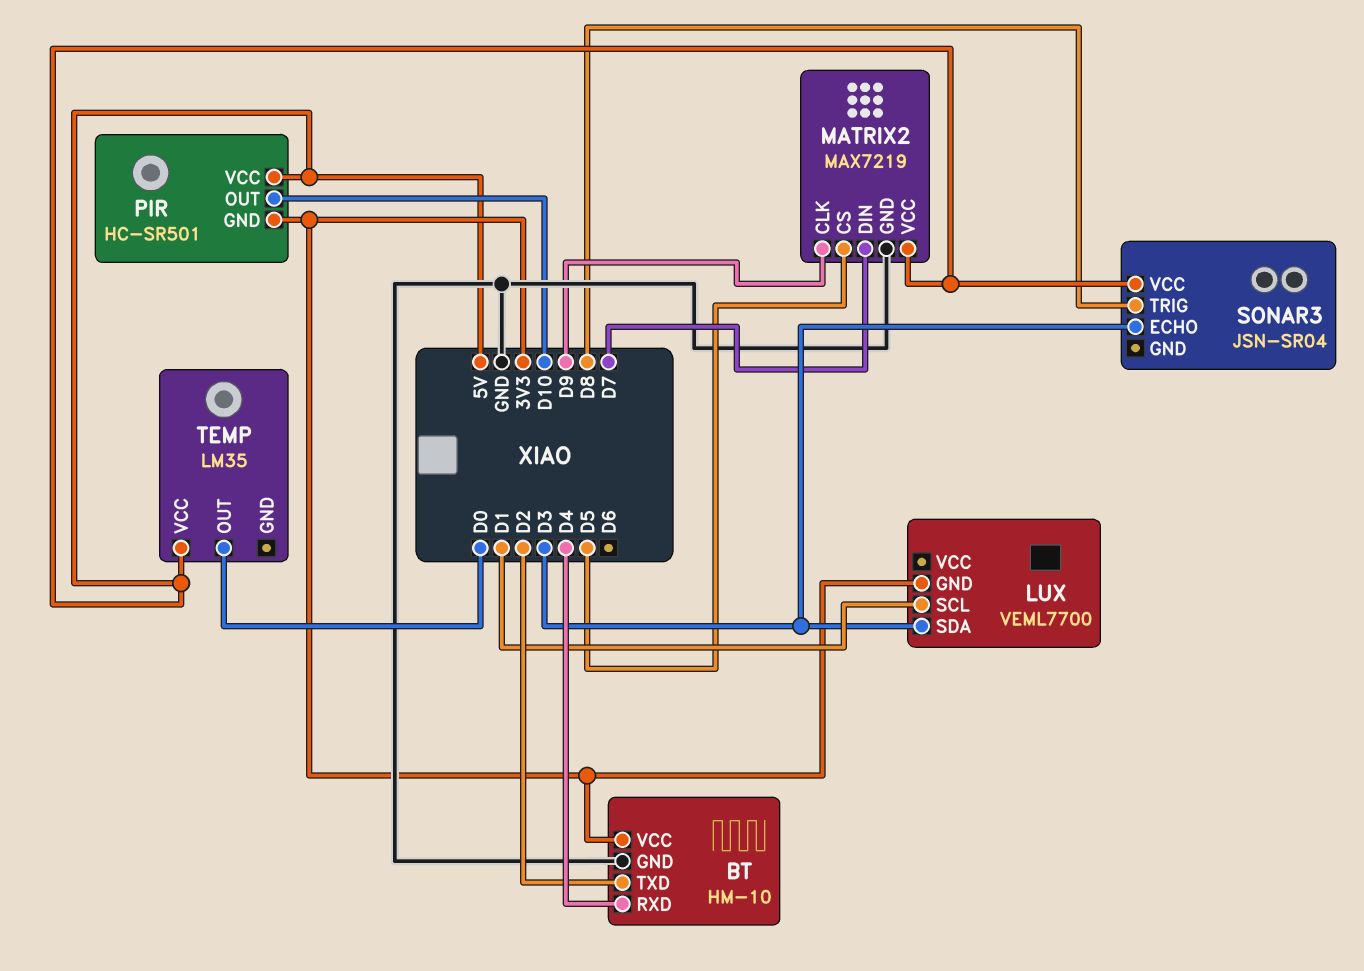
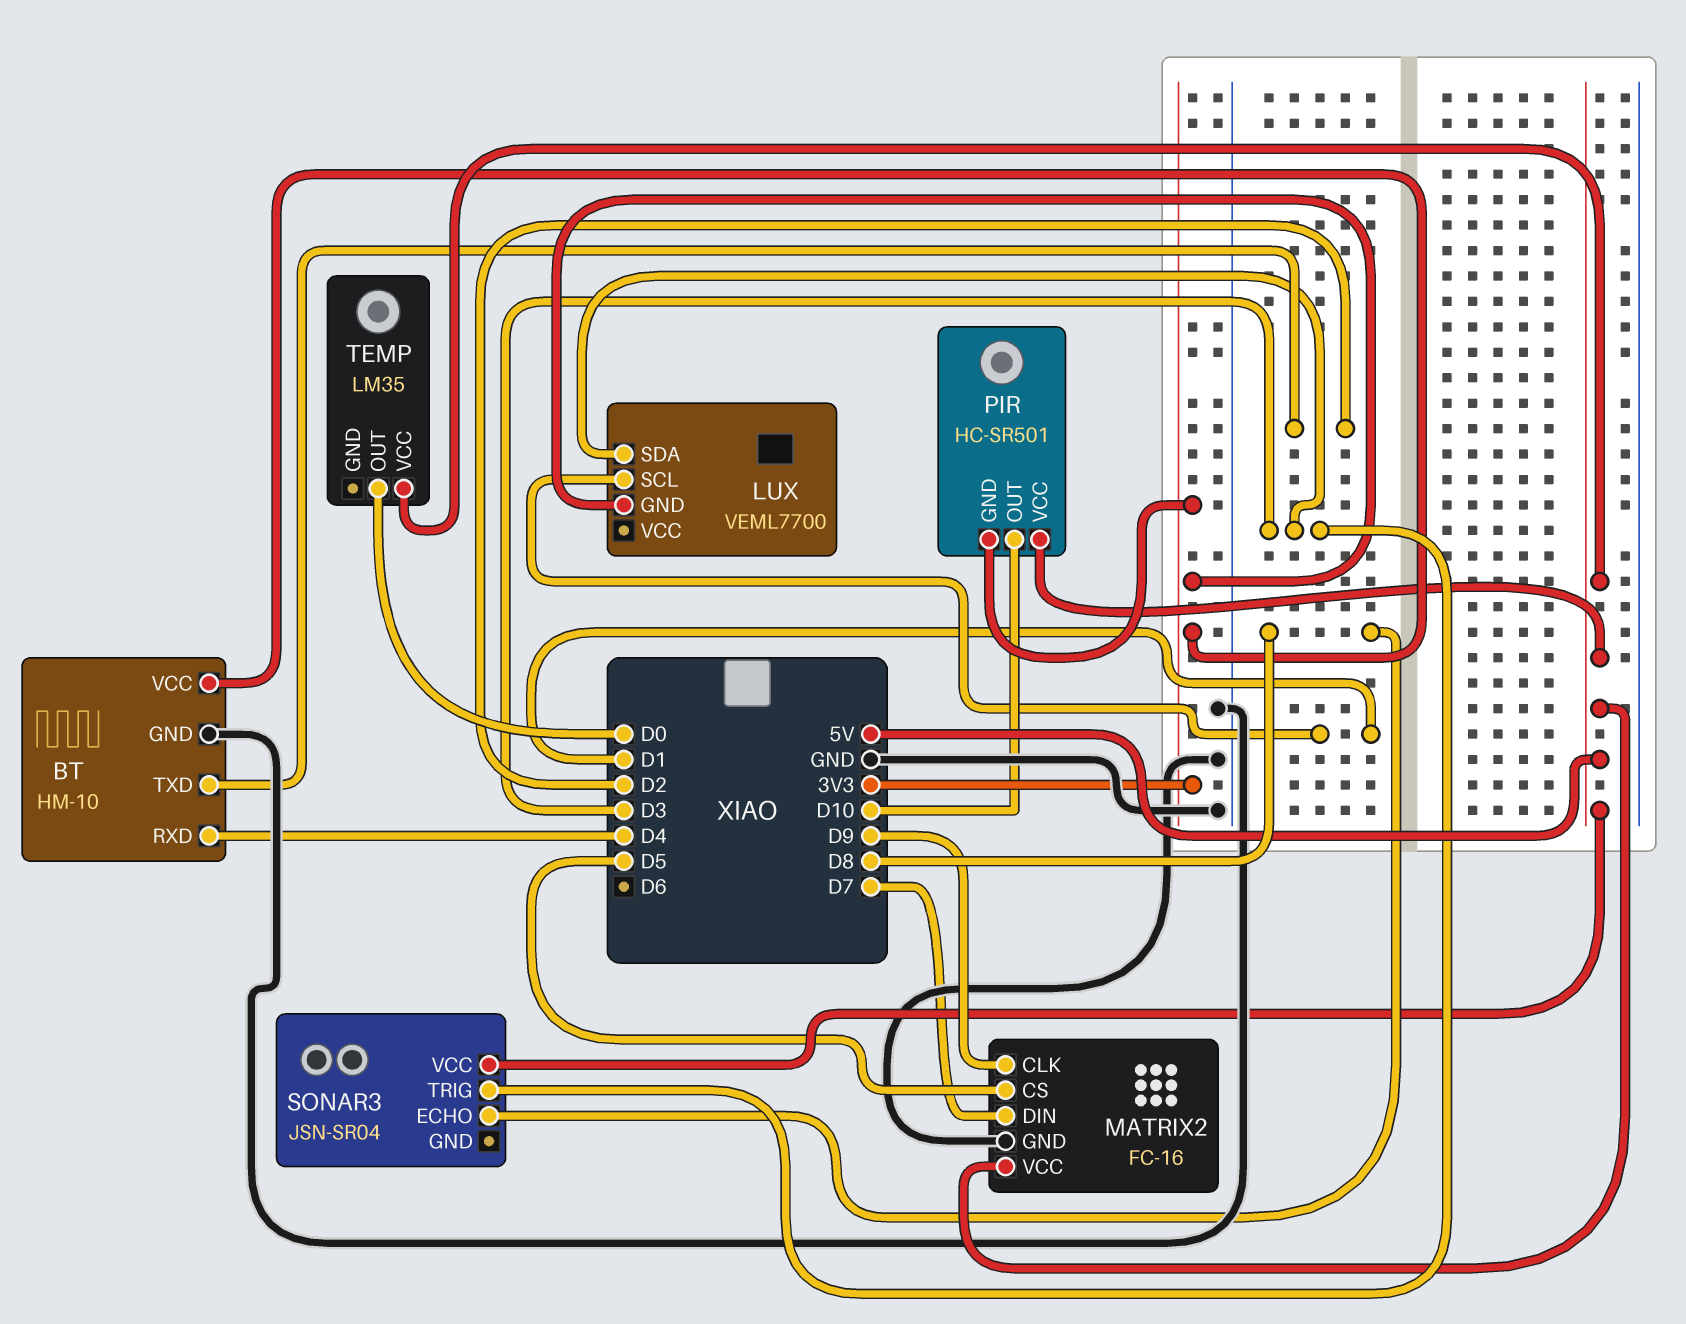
MATRIX2: MAX7219 -> FC-16
SONAR3 pin ECHO: D3 -> D8
SONAR3 pin TRIG: D8 -> D3

